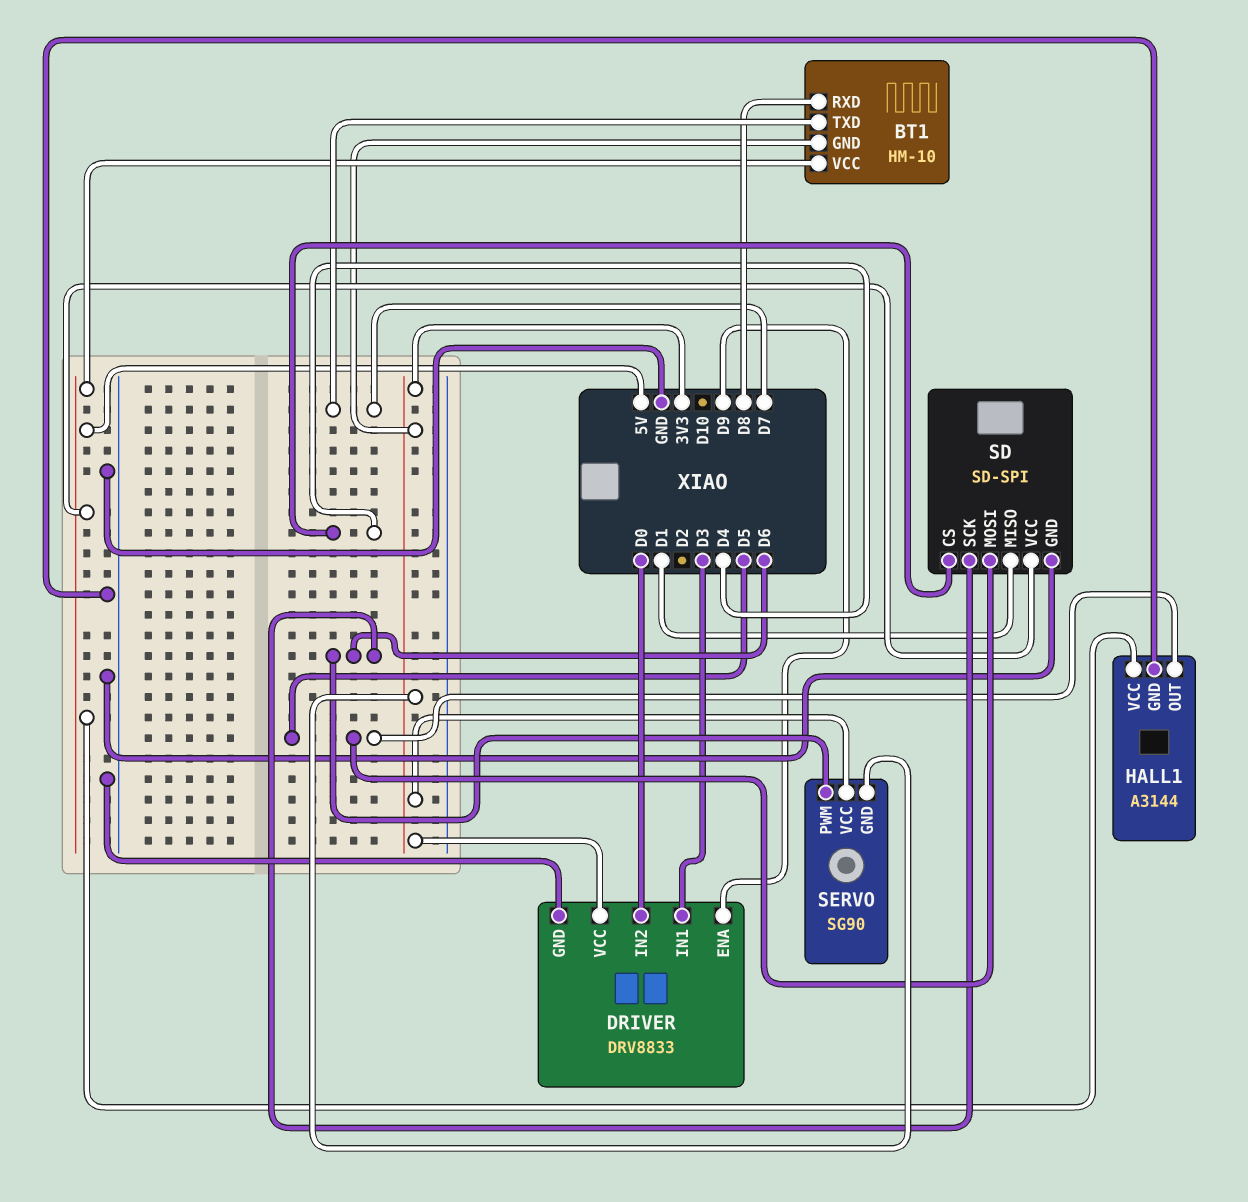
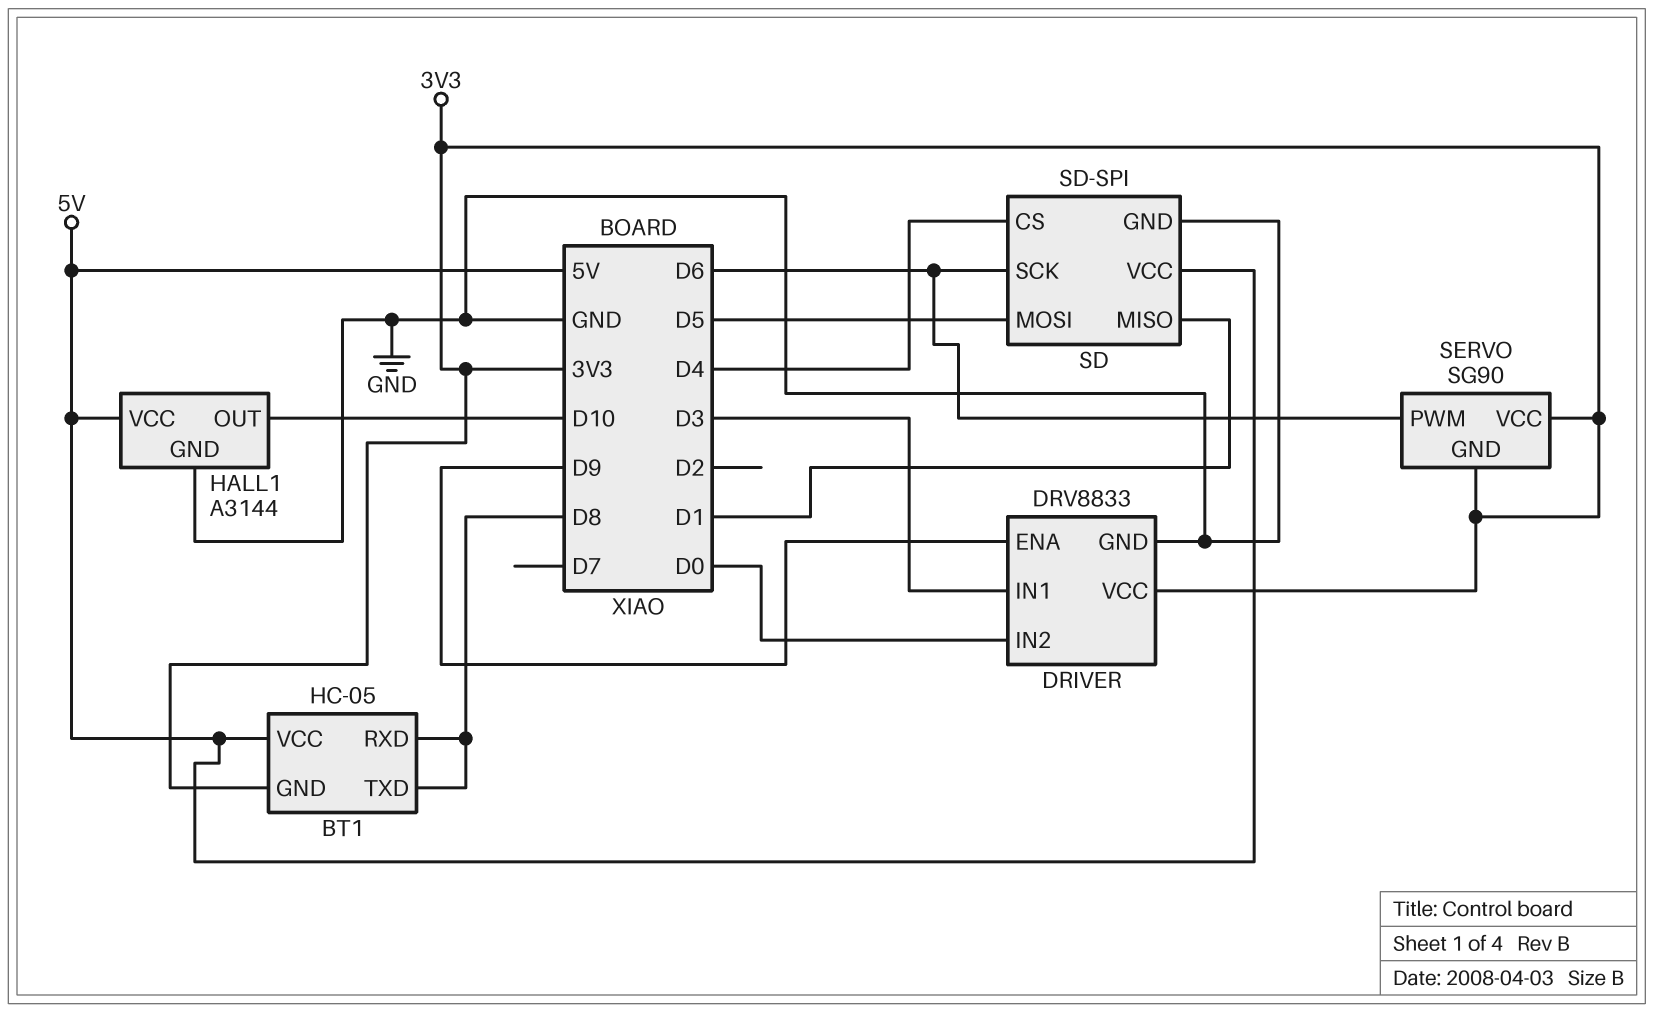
BT1: HM-10 -> HC-05
BT1 pin TXD: D7 -> D8
HALL1 pin OUT: D5 -> D10

